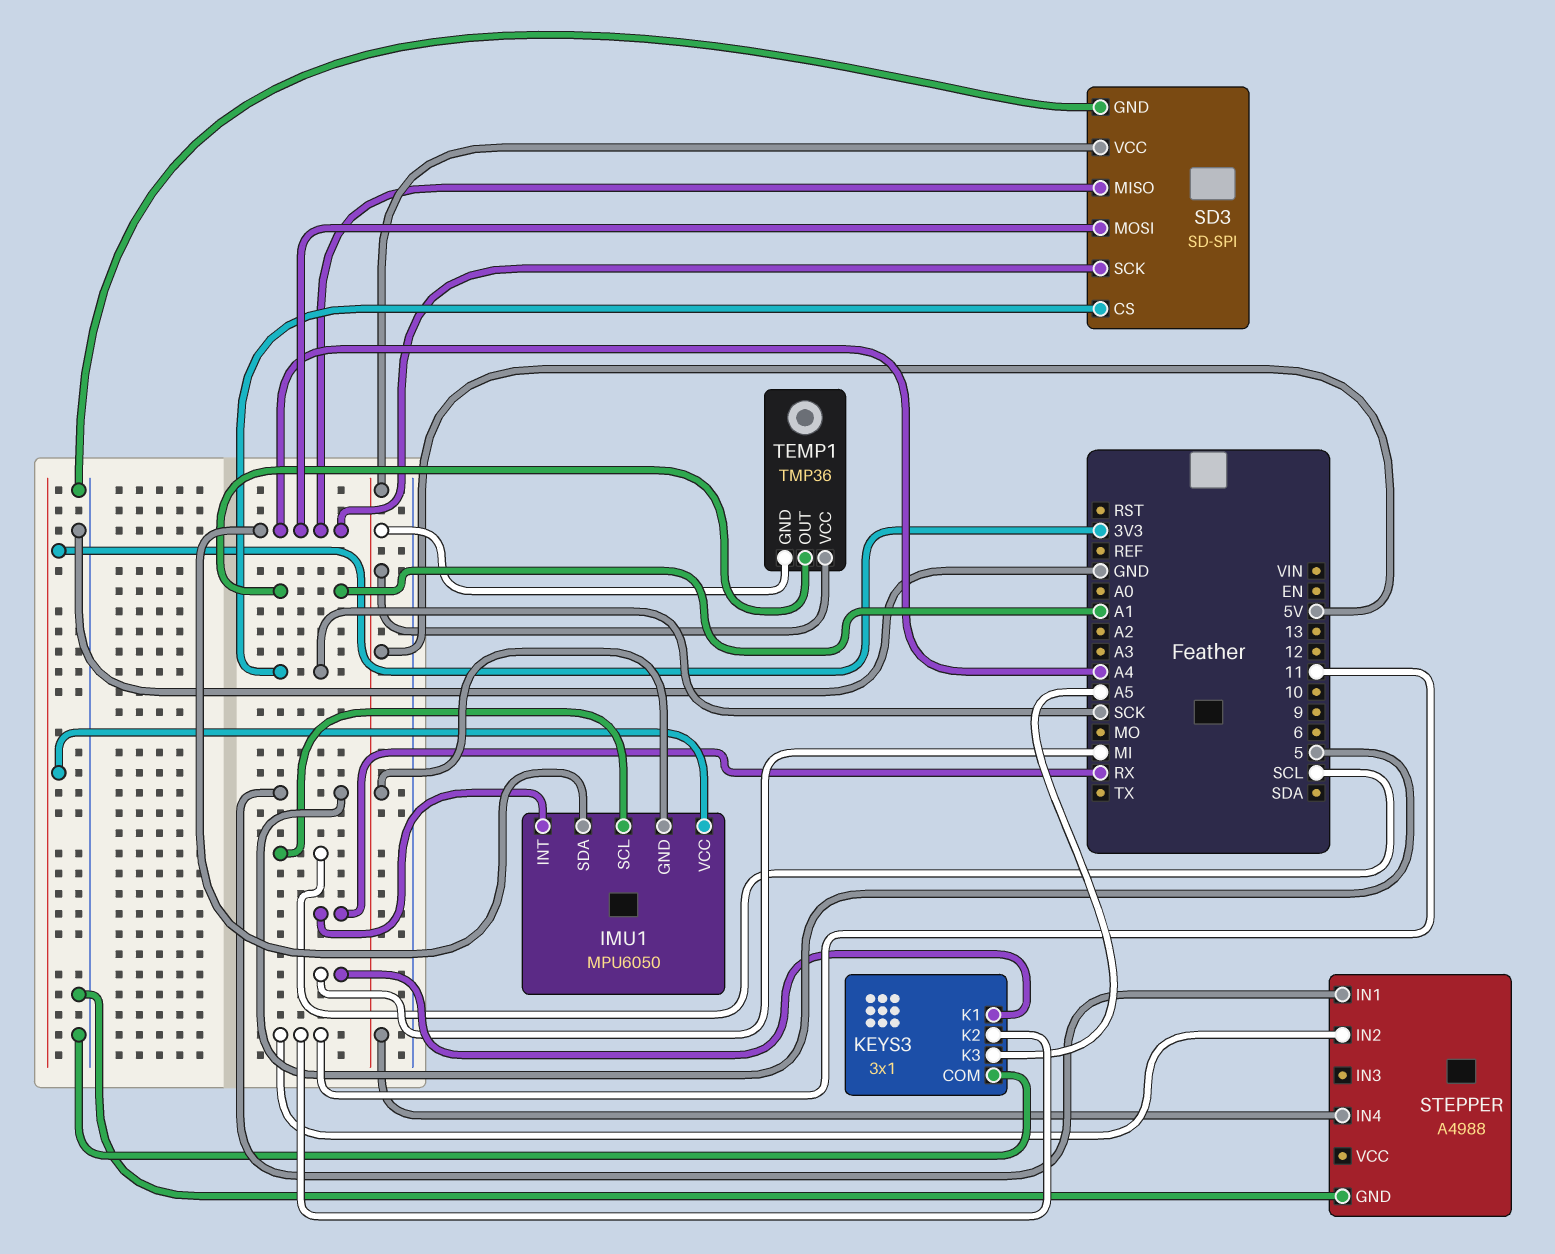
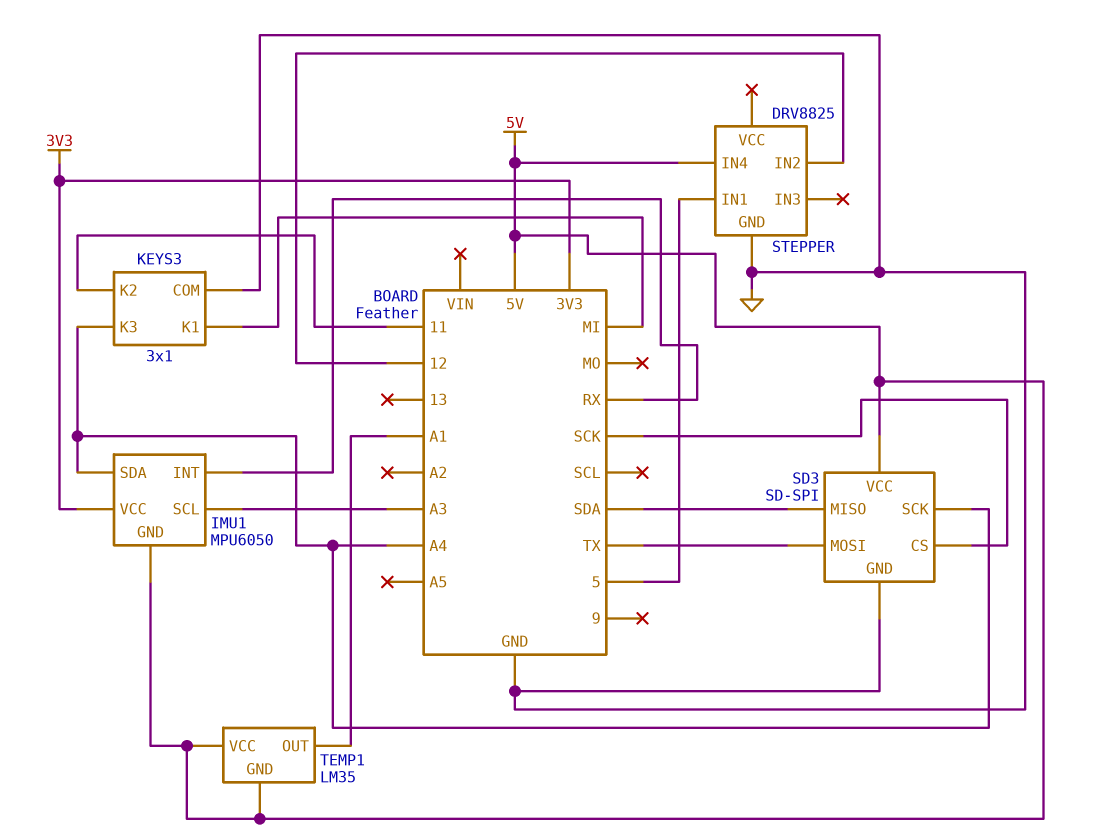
IMU1 pin SCL: SCL -> A3
KEYS3 pin K3: A5 -> A4
SD3 pin MISO: A4 -> SDA
SD3 pin MOSI: A4 -> TX
STEPPER: A4988 -> DRV8825
STEPPER pin IN2: 11 -> 12
TEMP1: TMP36 -> LM35

